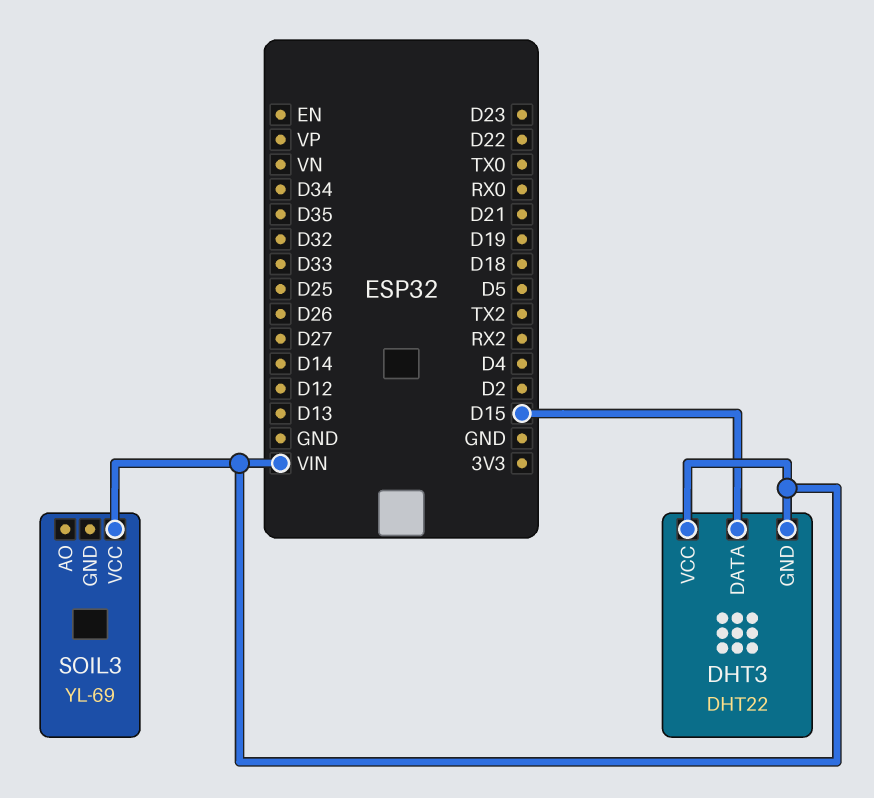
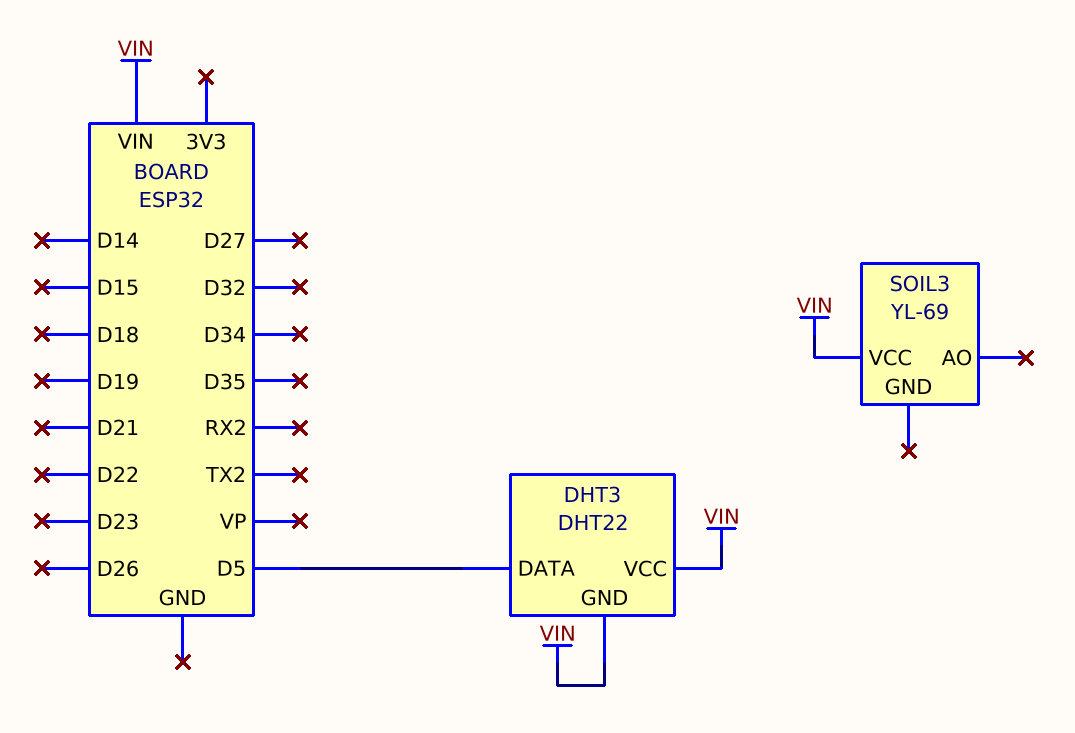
DHT3 pin DATA: D15 -> D5

